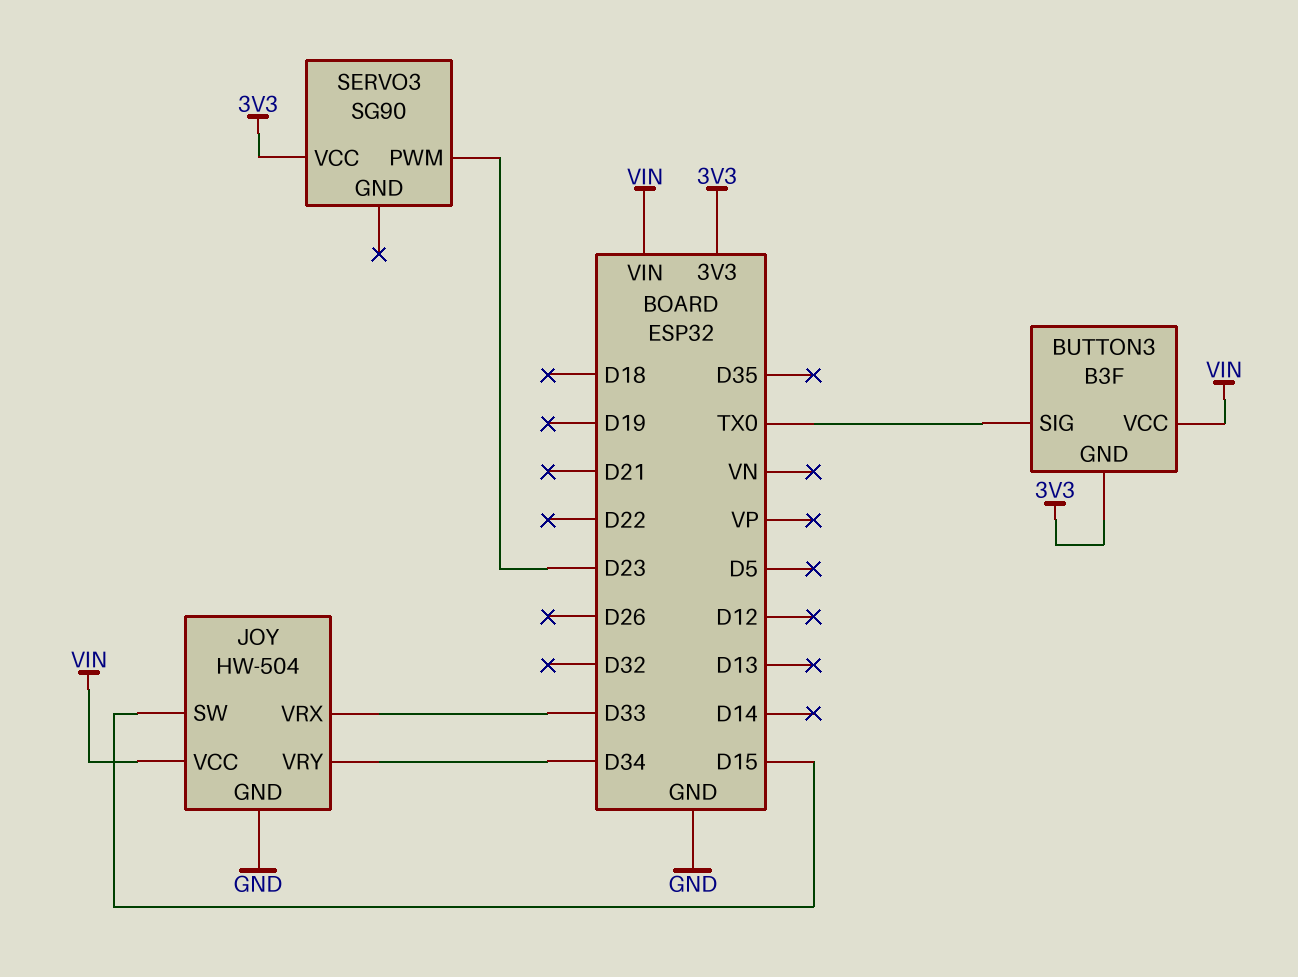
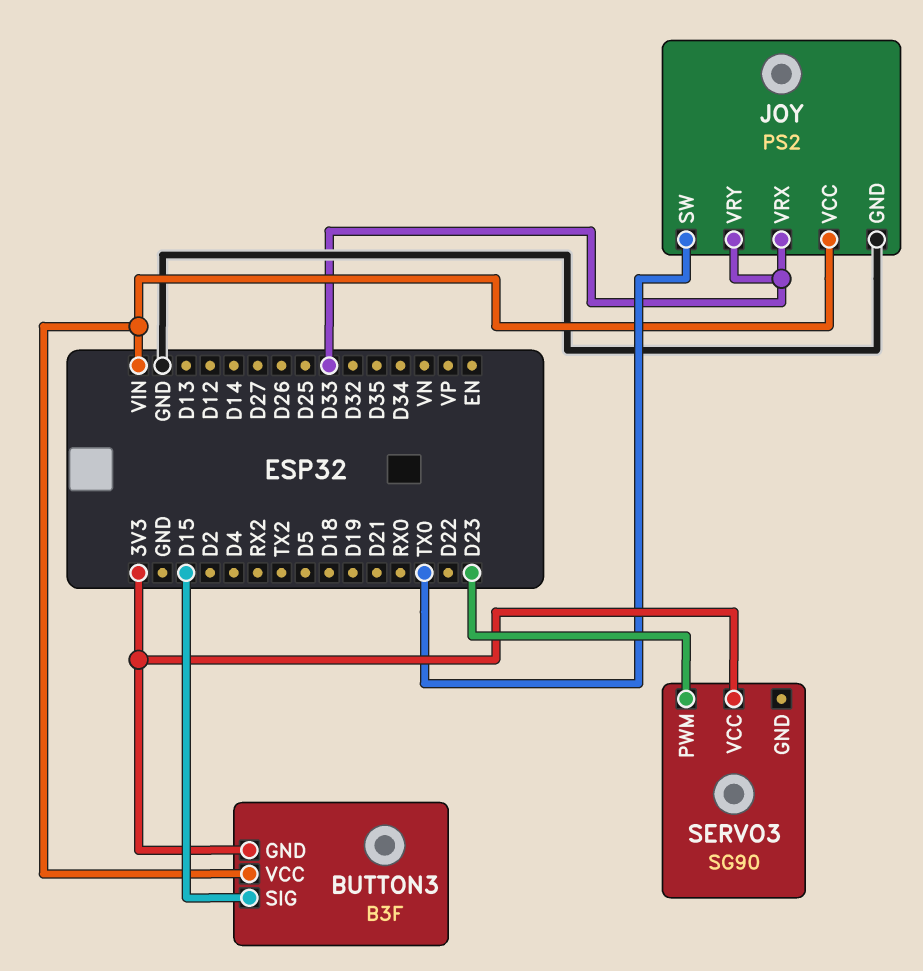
BUTTON3 pin SIG: TX0 -> D15
JOY: HW-504 -> PS2
JOY pin SW: D15 -> TX0
JOY pin VRY: D34 -> D33

